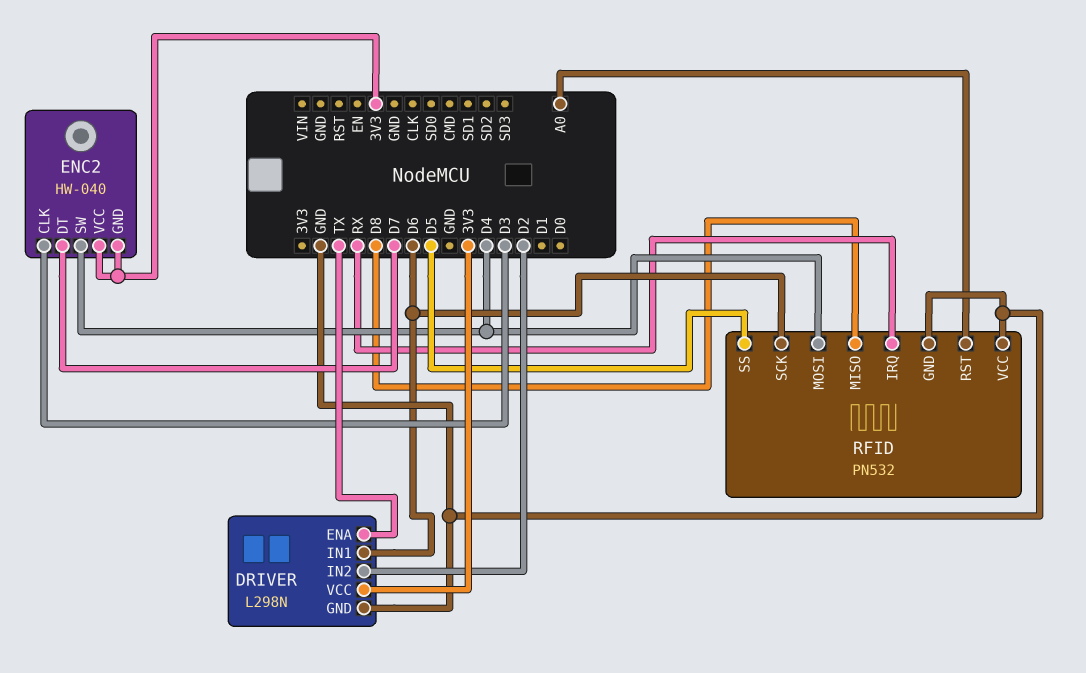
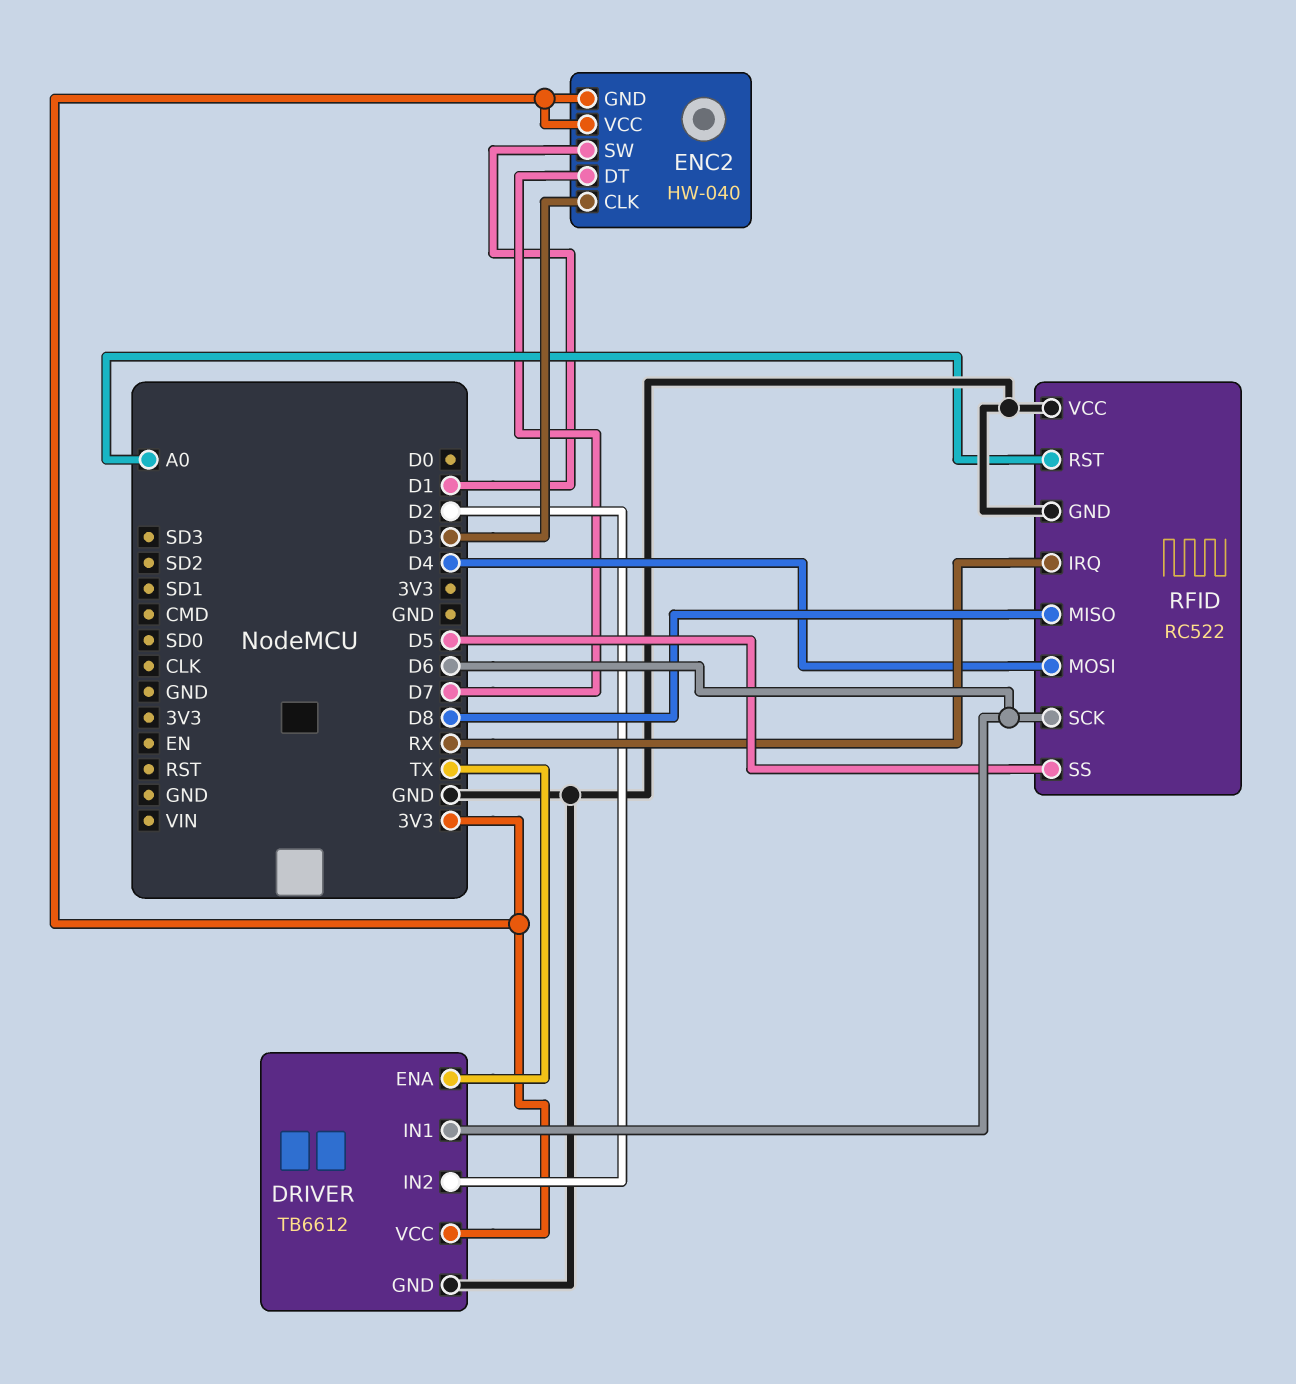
DRIVER: L298N -> TB6612
ENC2 pin SW: D4 -> D1
RFID: PN532 -> RC522

